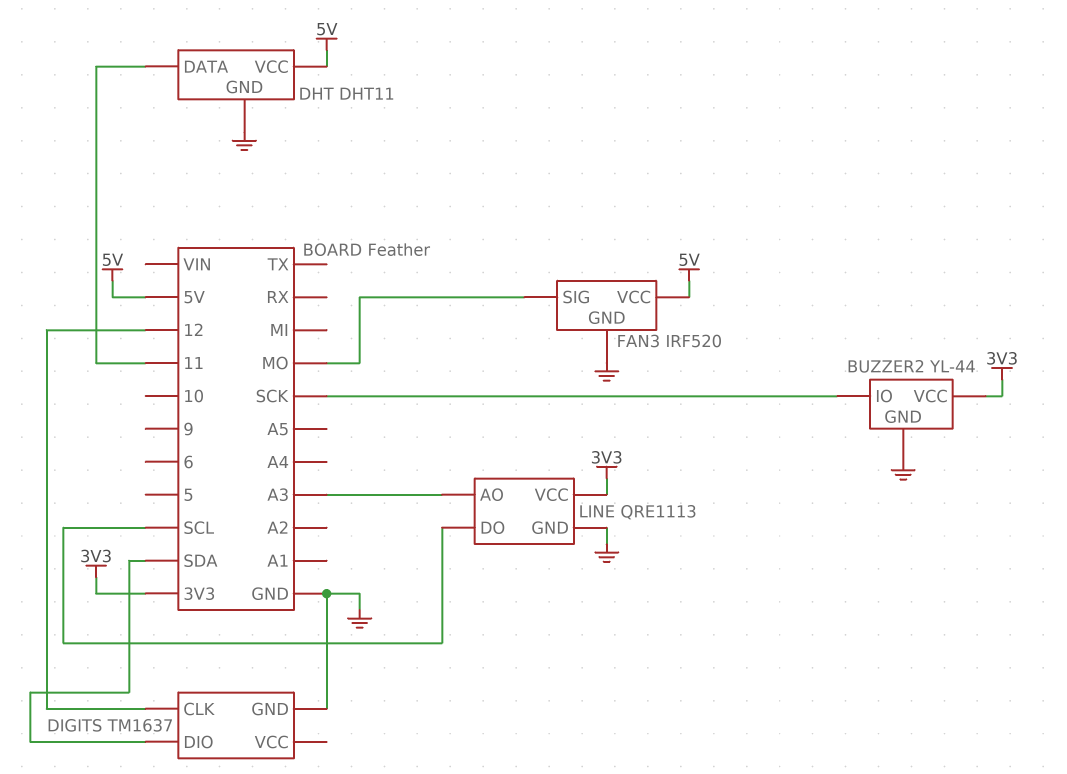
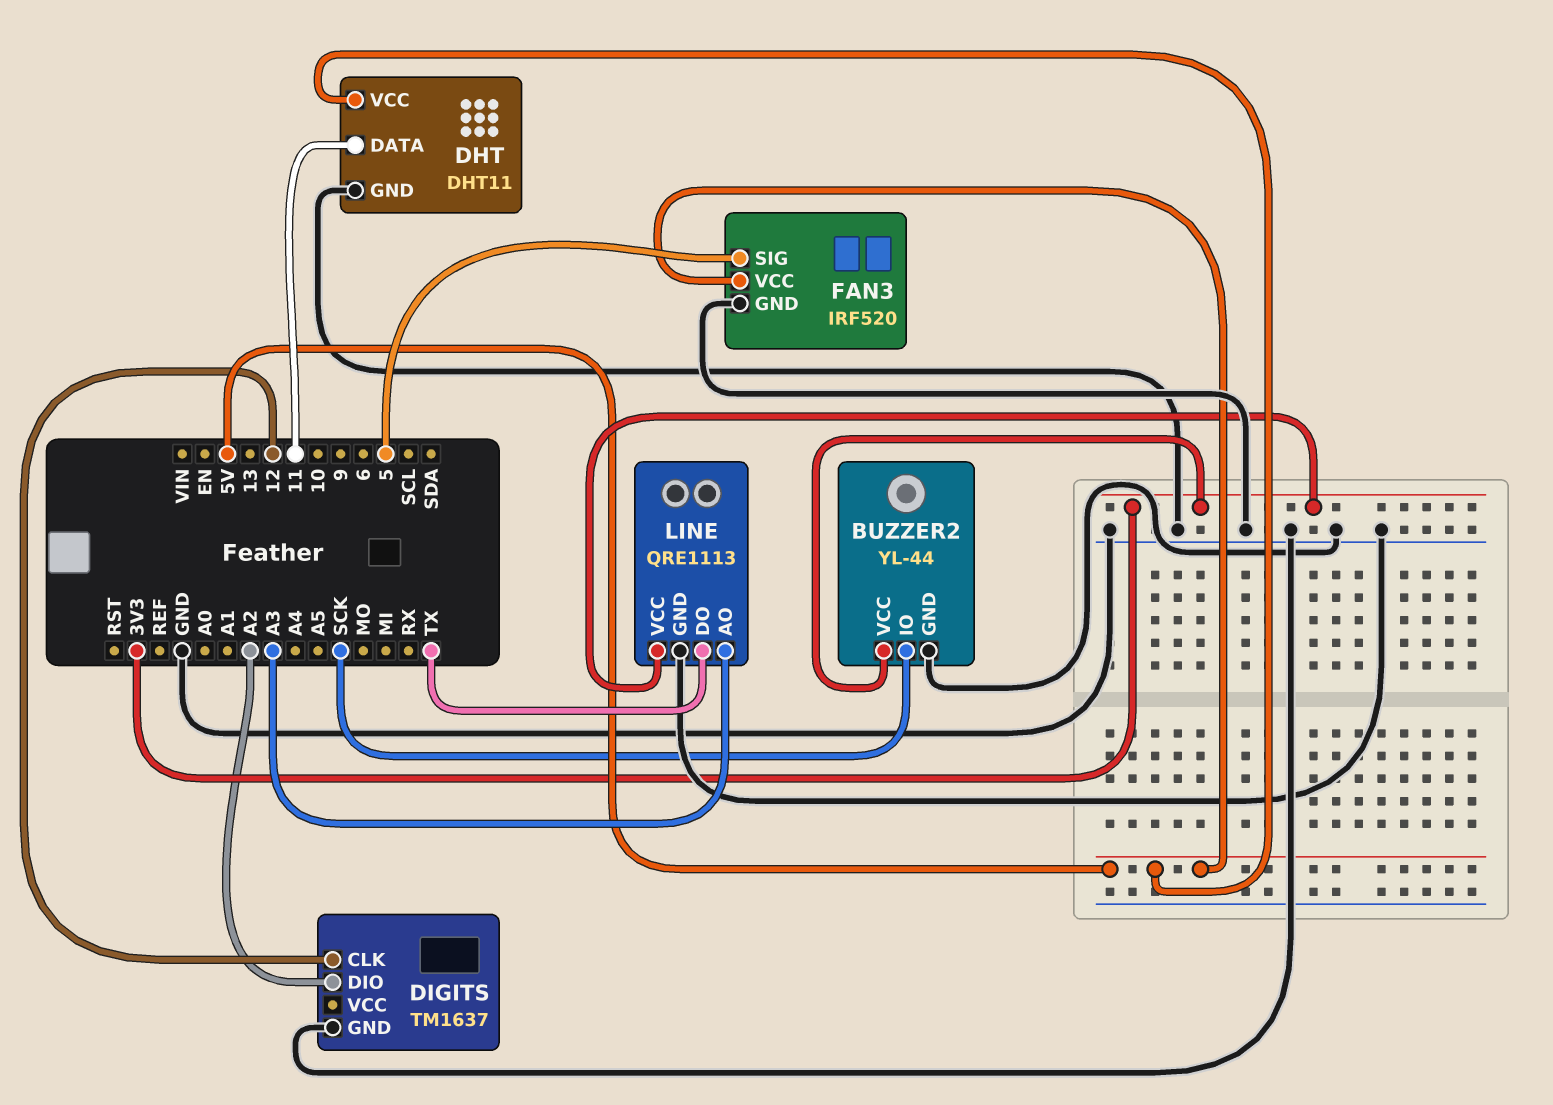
DIGITS pin DIO: SDA -> A2
FAN3 pin SIG: MO -> 5
LINE pin DO: SCL -> TX

